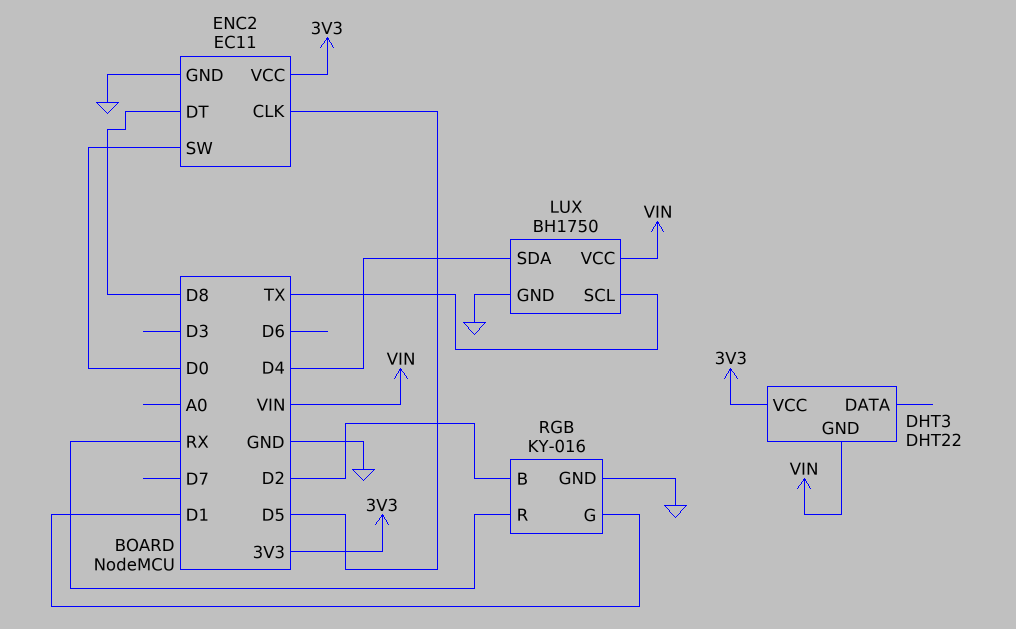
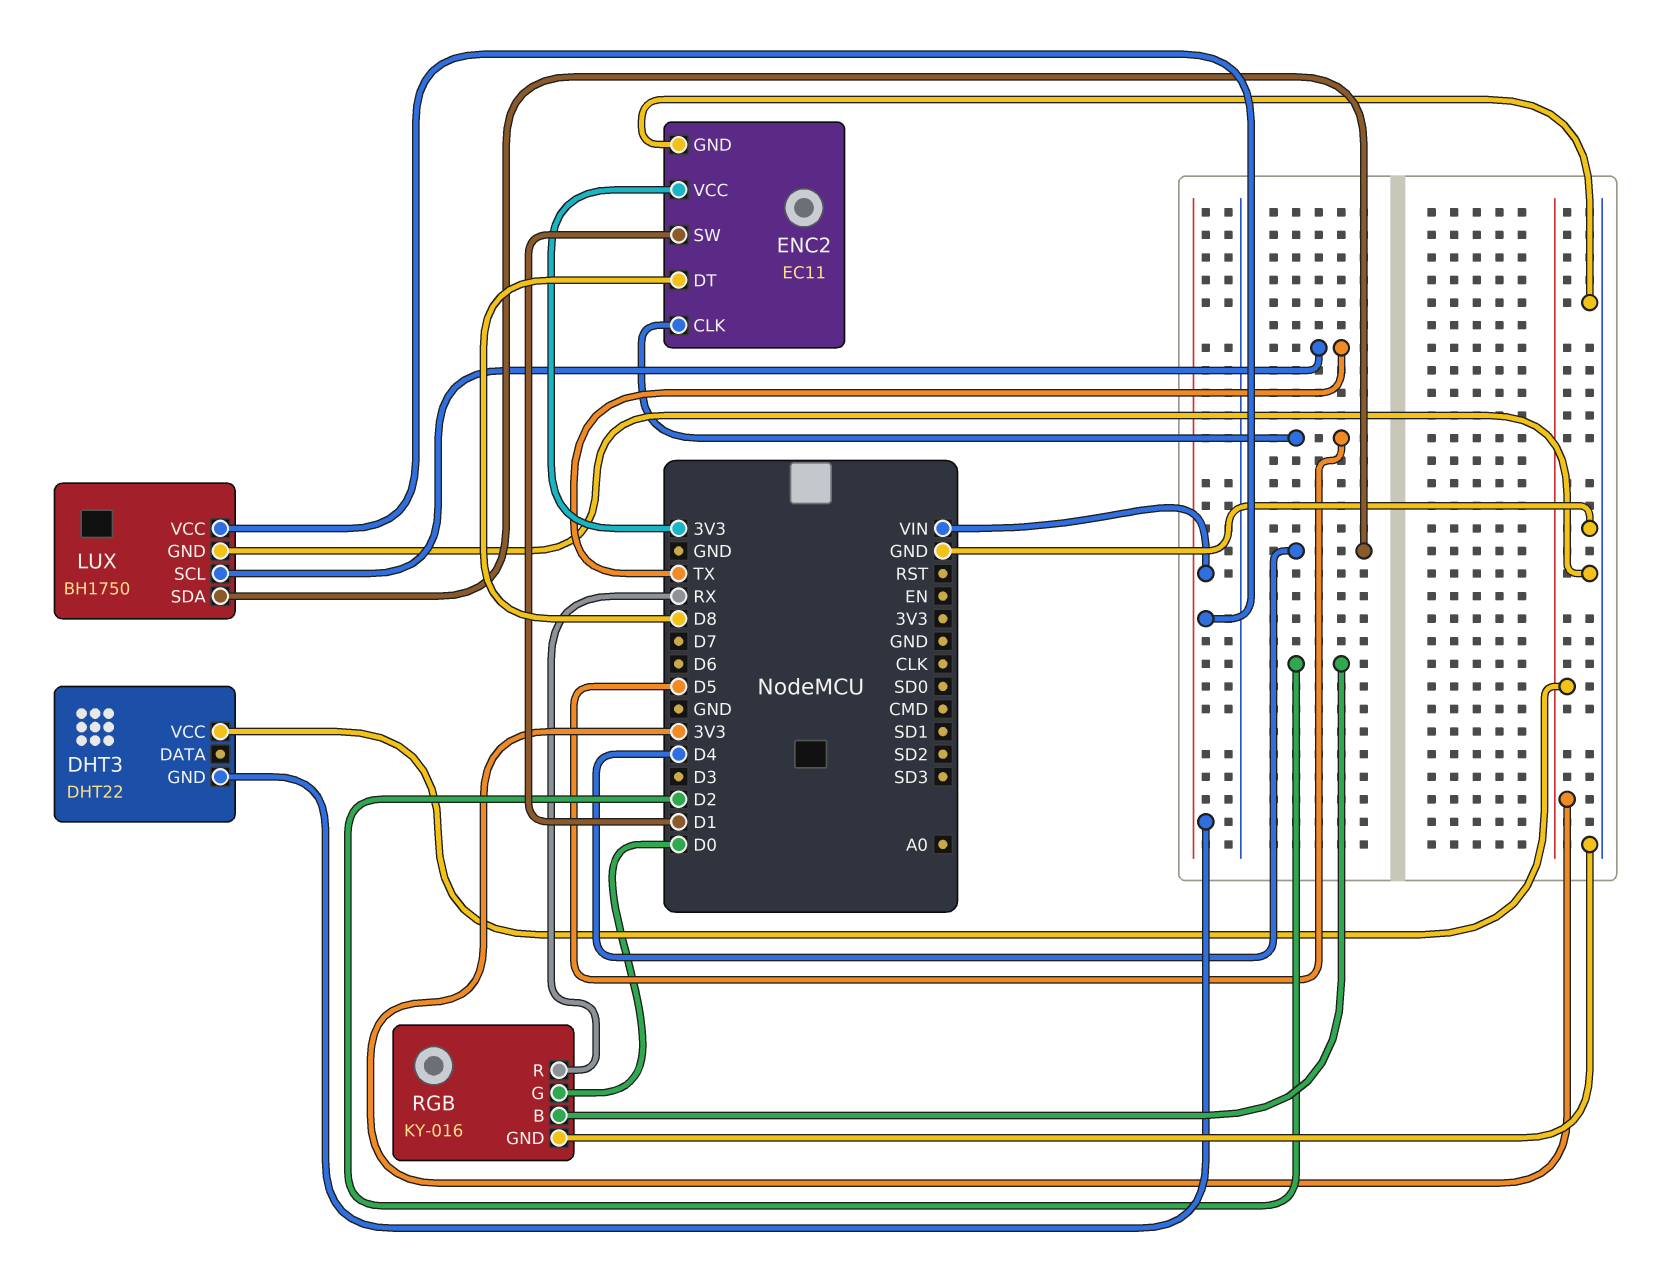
ENC2 pin SW: D0 -> D1
RGB pin G: D1 -> D0

